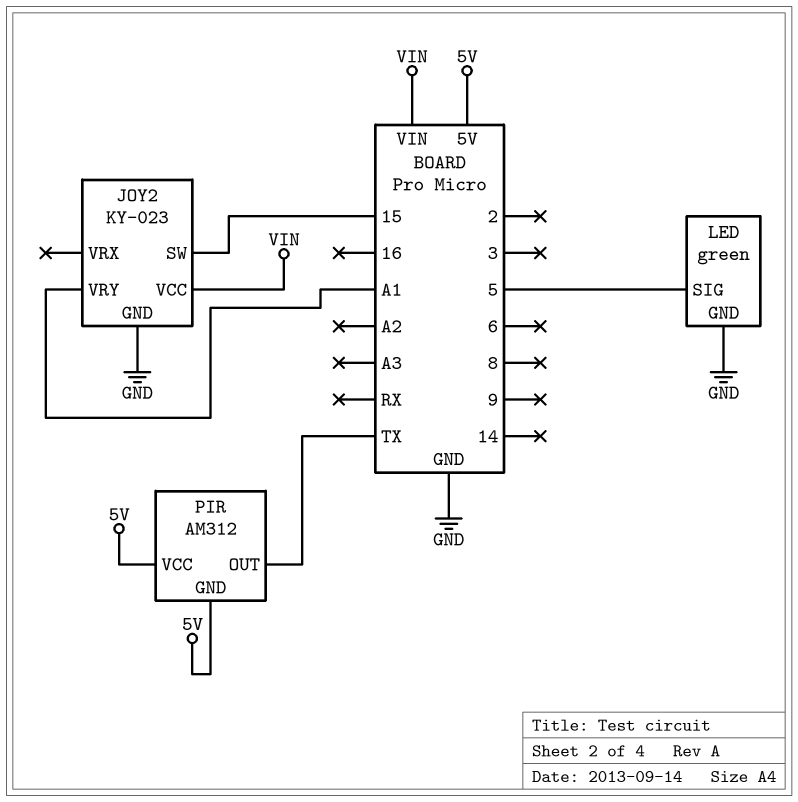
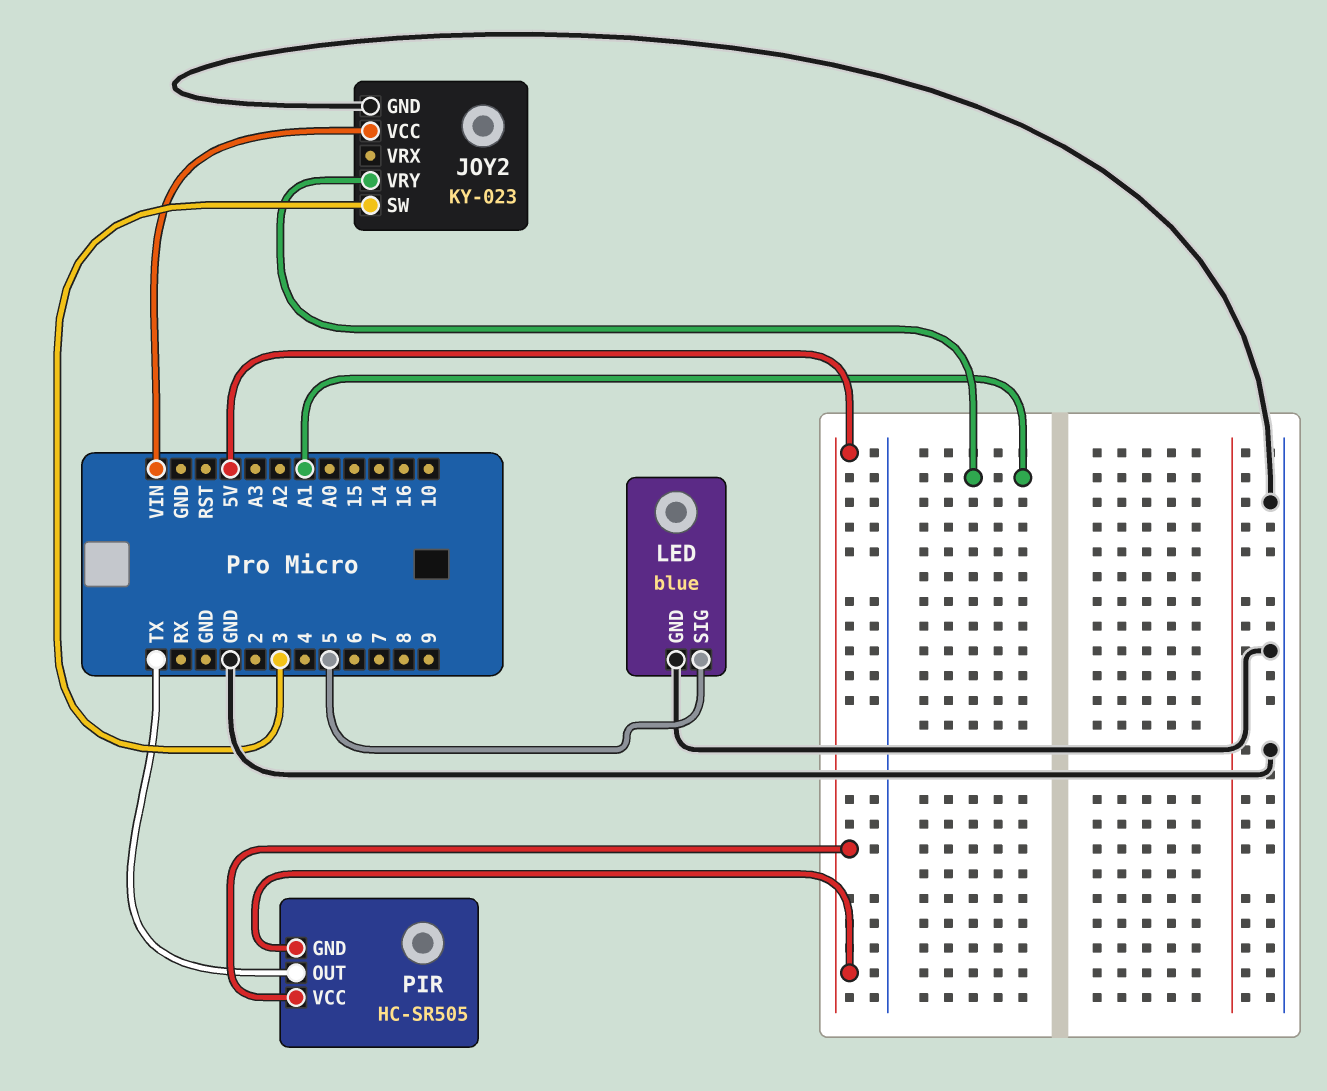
JOY2 pin SW: 15 -> 3
LED: green -> blue
PIR: AM312 -> HC-SR505

